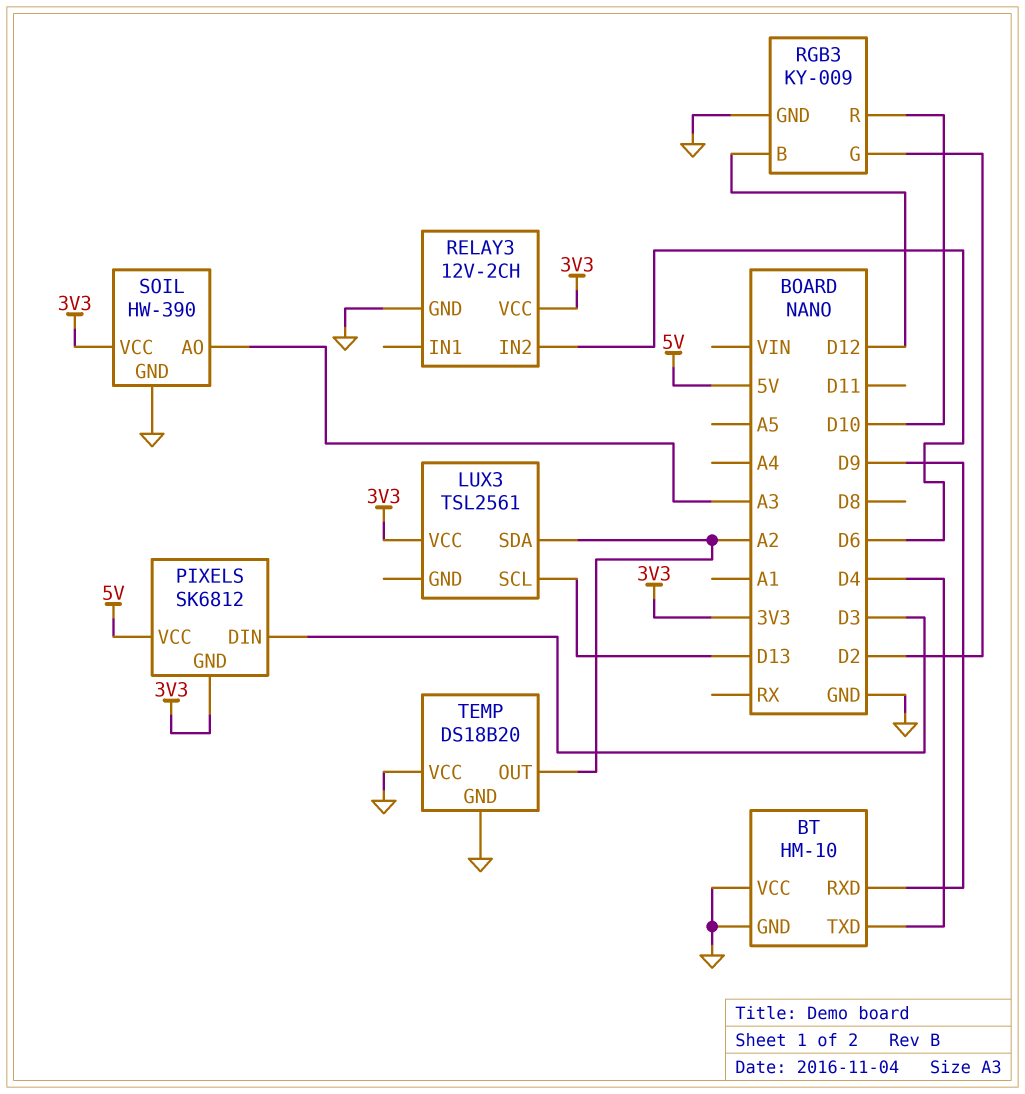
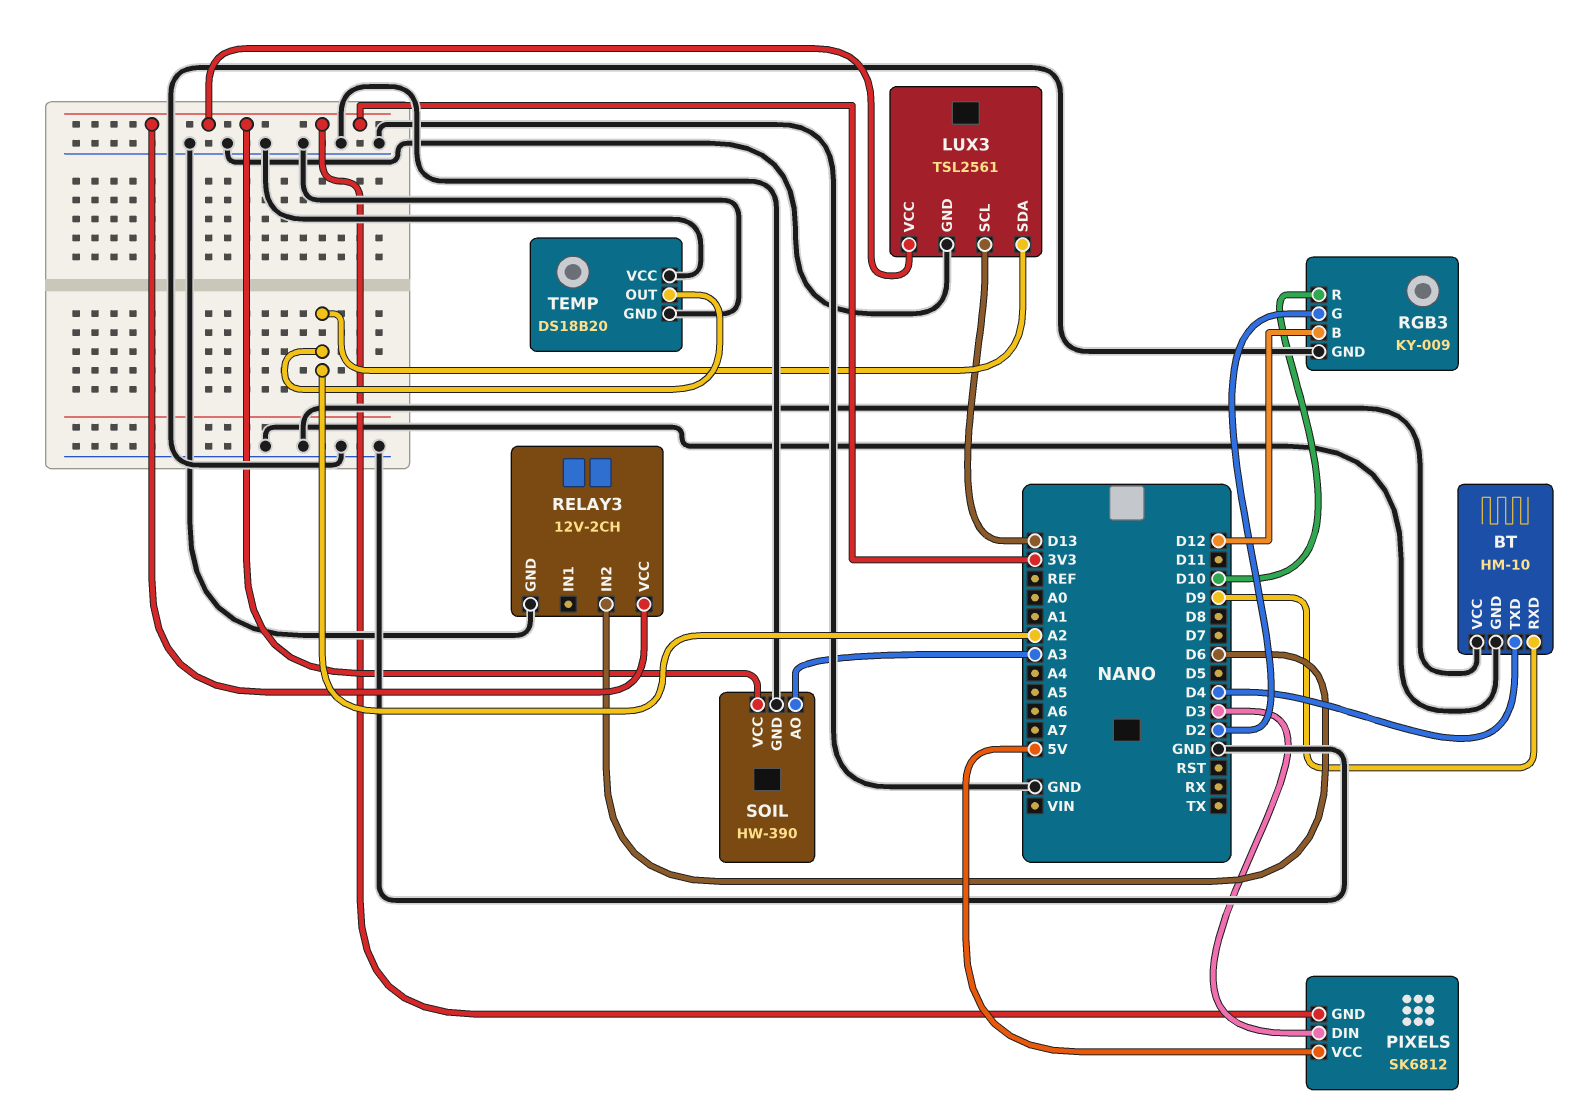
LUX3 pin GND: none -> GND

